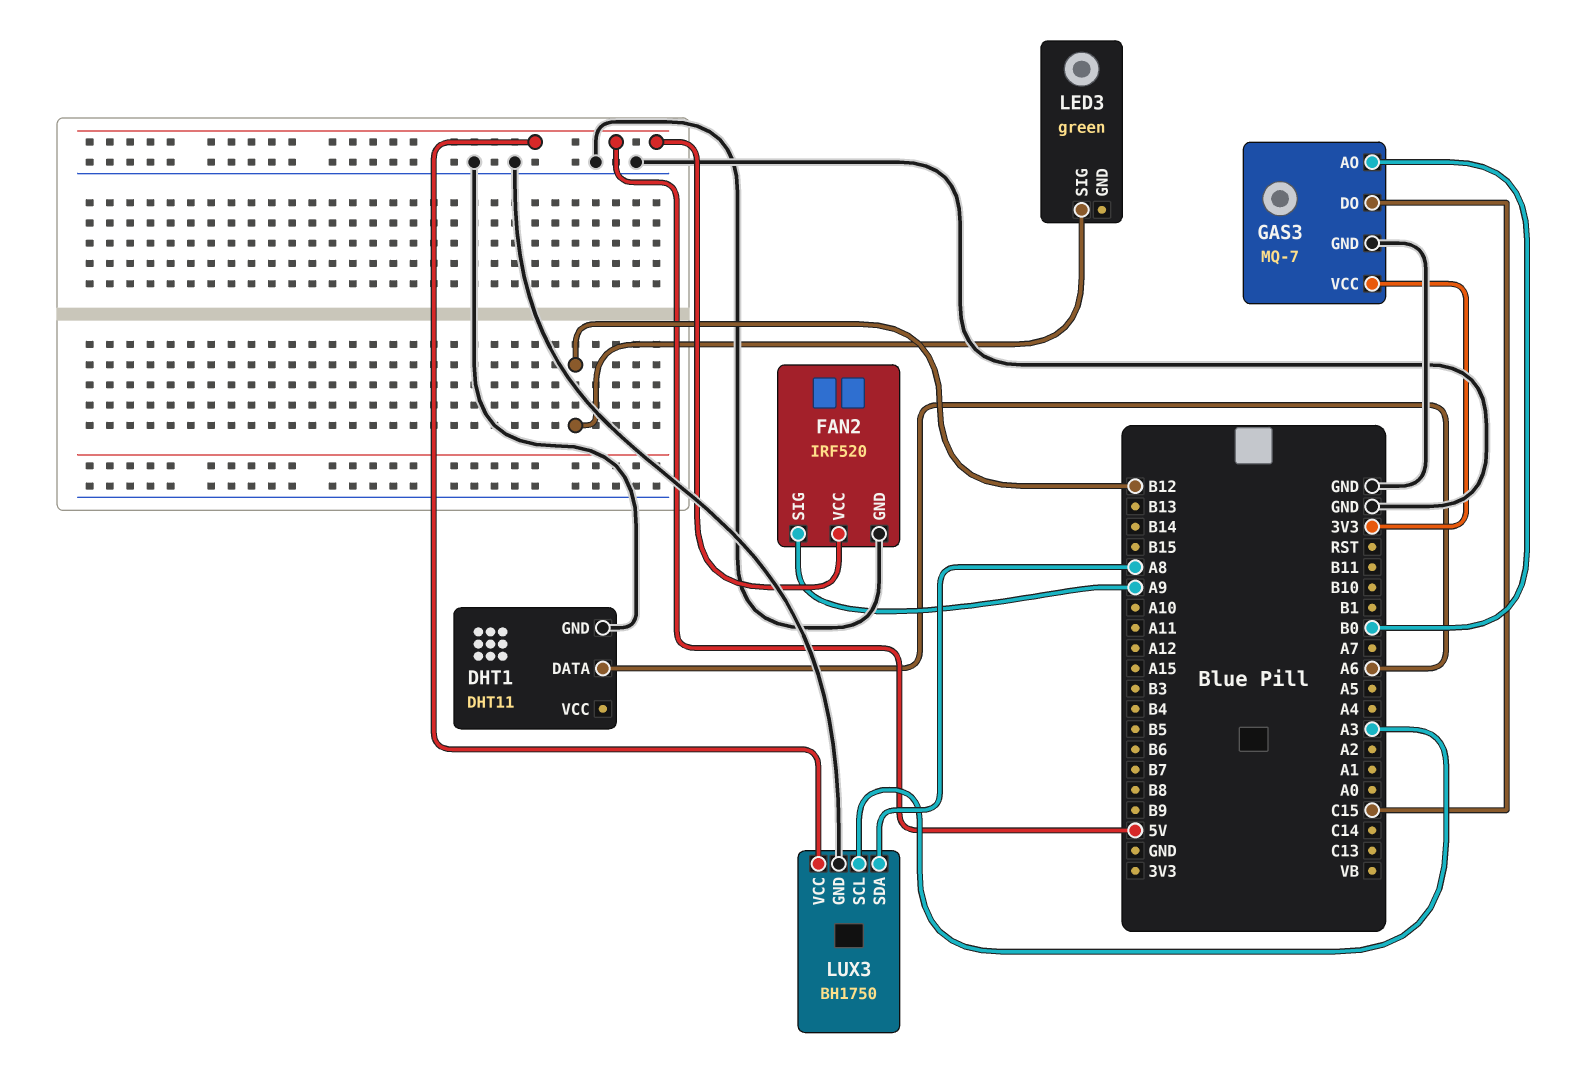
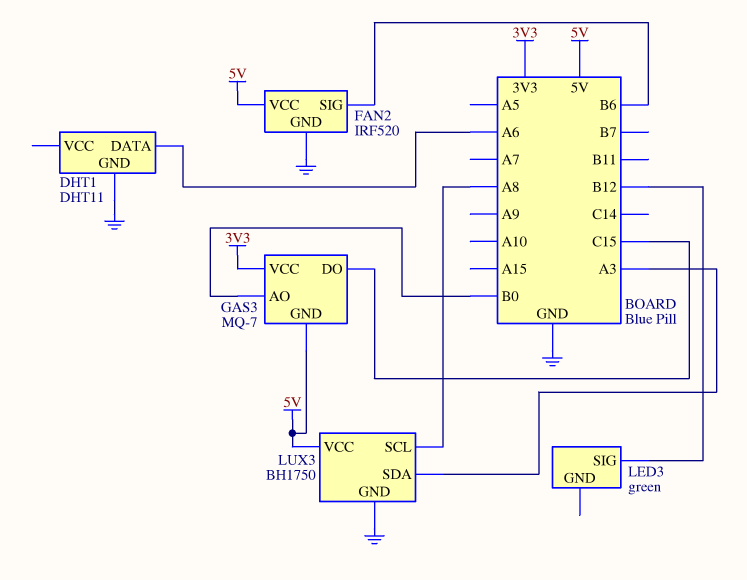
FAN2 pin SIG: A9 -> B6
GAS3 pin GND: GND -> 5V
LUX3 pin SCL: A3 -> A8
LUX3 pin SDA: A8 -> A3

